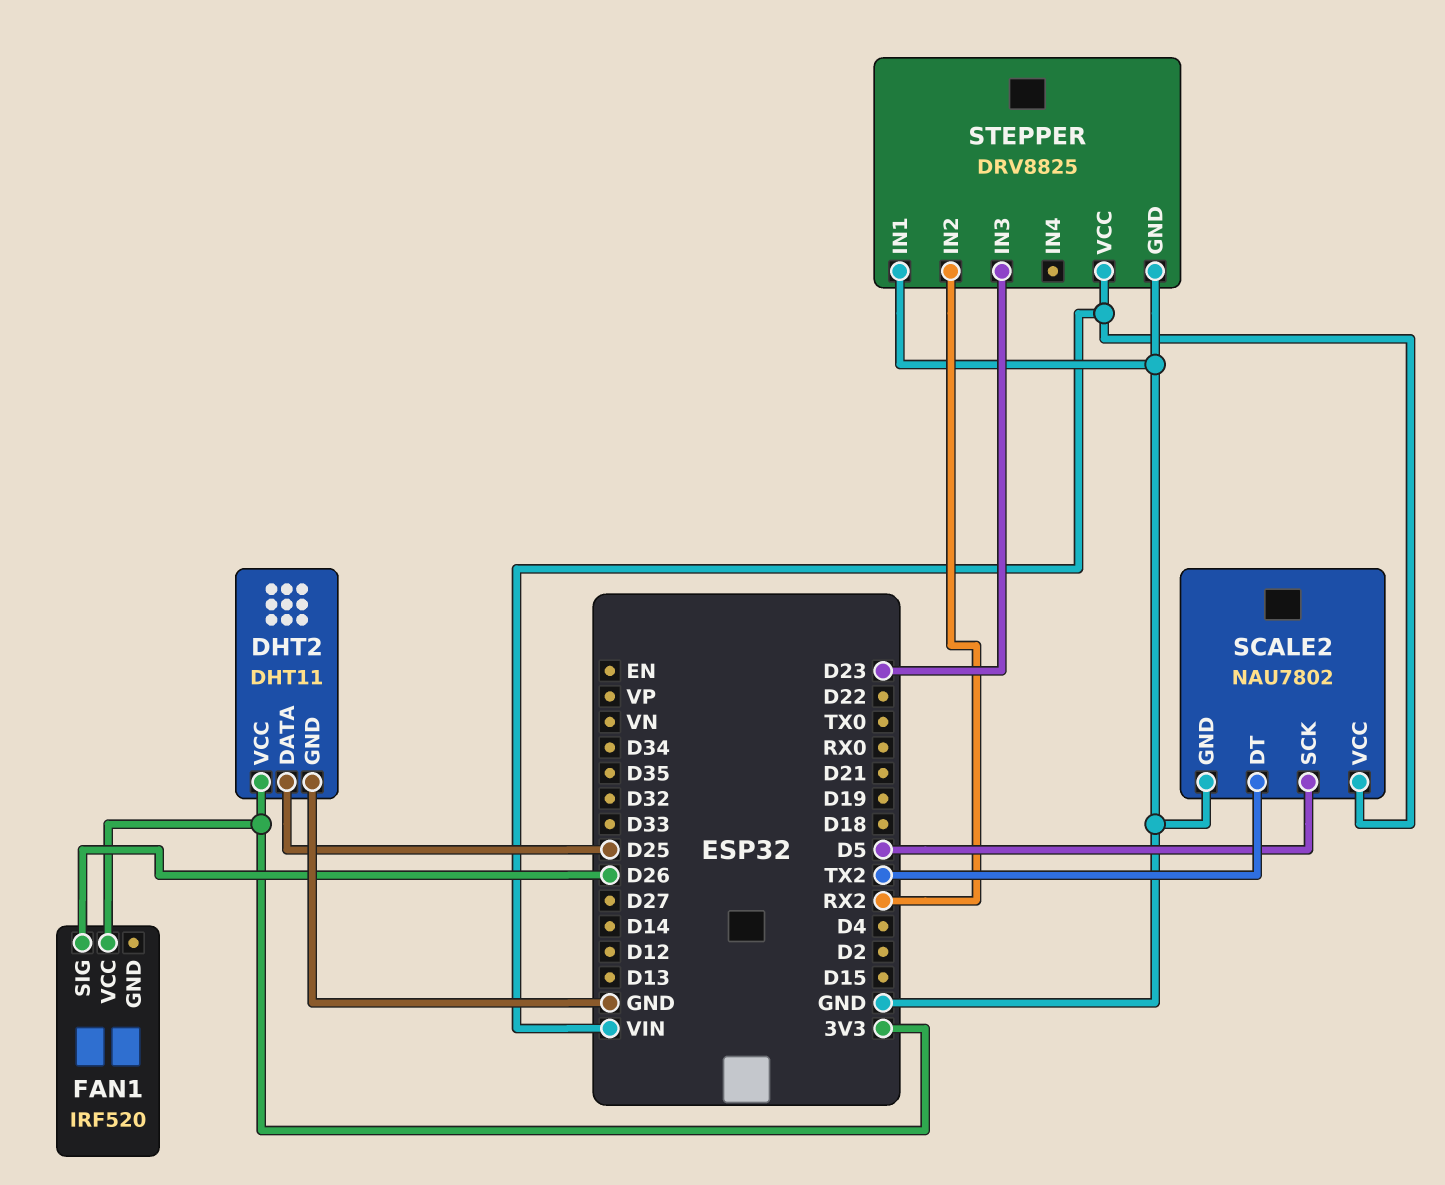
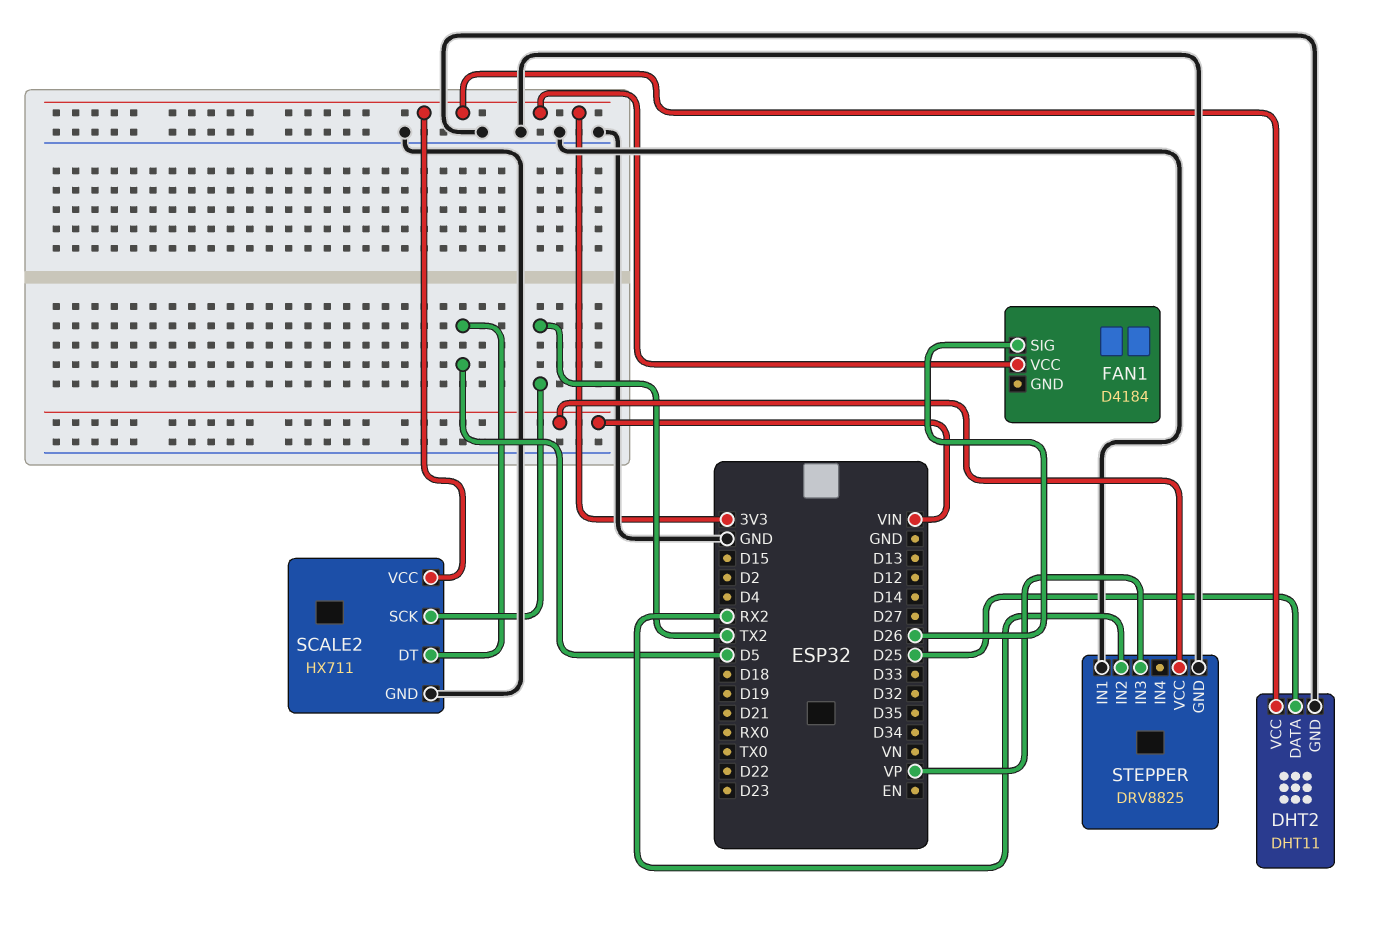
FAN1: IRF520 -> D4184
SCALE2: NAU7802 -> HX711
SCALE2 pin DT: TX2 -> D5
SCALE2 pin SCK: D5 -> TX2
SCALE2 pin VCC: VIN -> 3V3
STEPPER pin IN3: D23 -> VP

